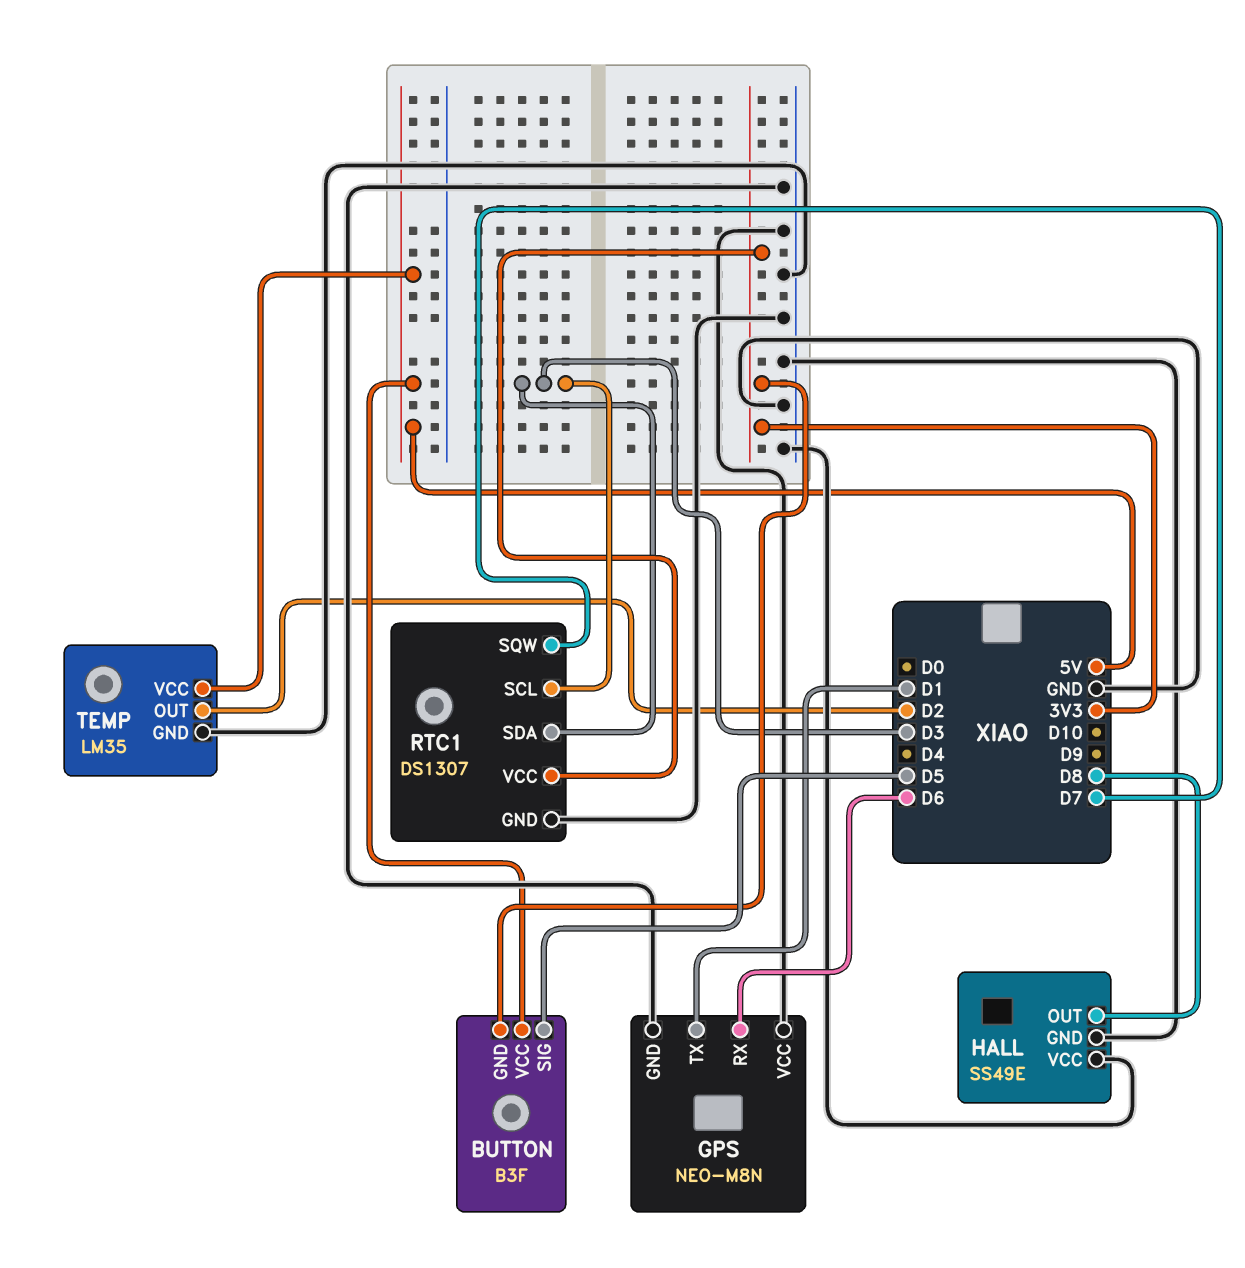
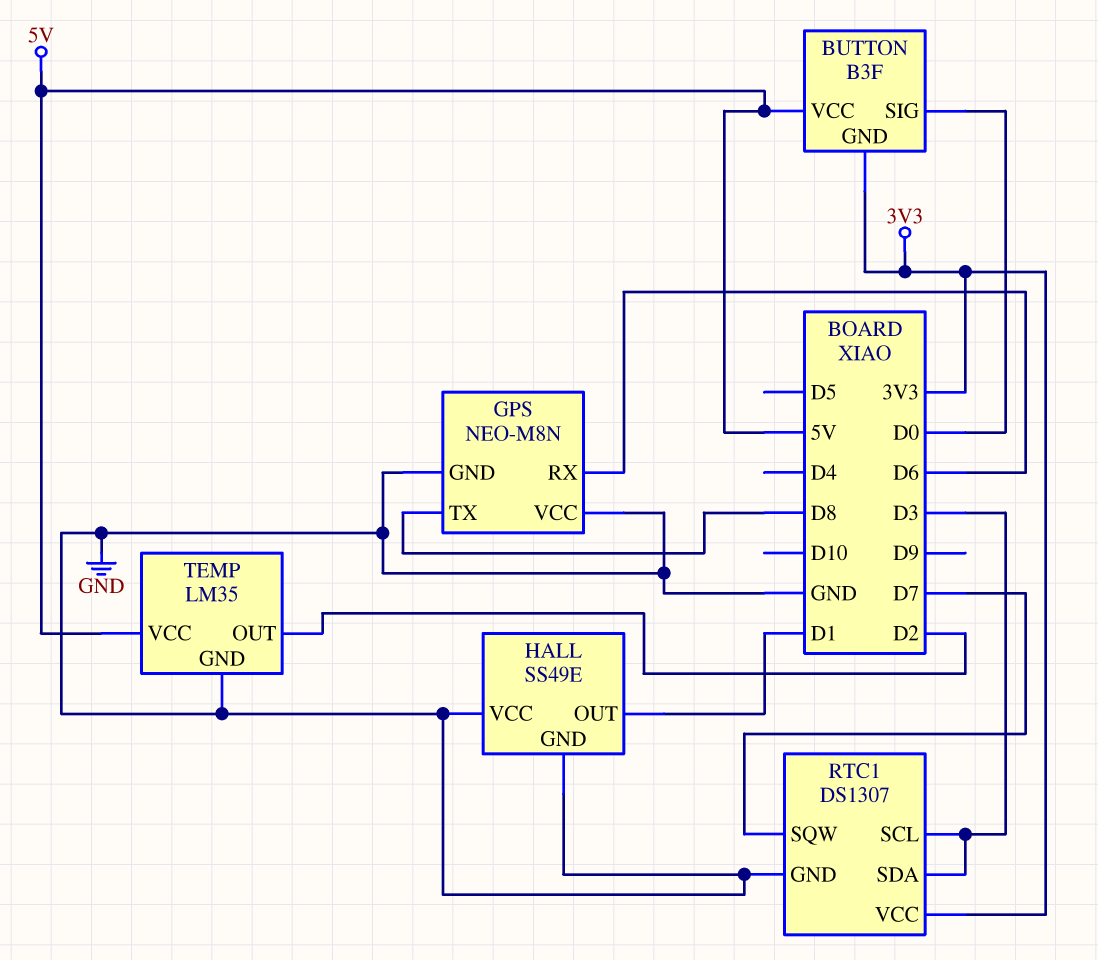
BUTTON pin SIG: D5 -> D0
GPS pin TX: D1 -> D8
HALL pin OUT: D8 -> D1

